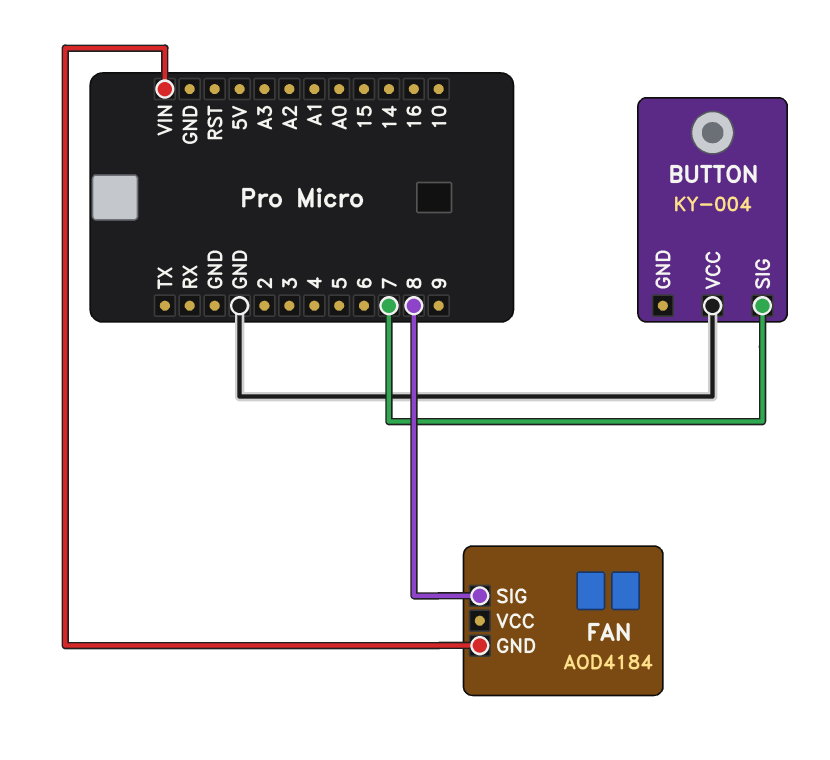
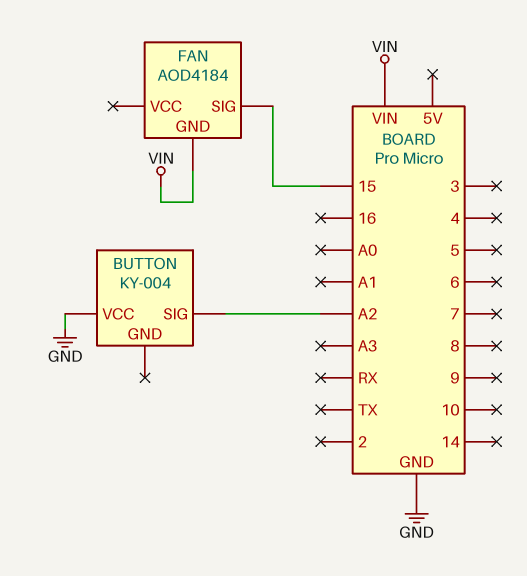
BUTTON pin SIG: 7 -> A2
FAN pin SIG: 8 -> 15

